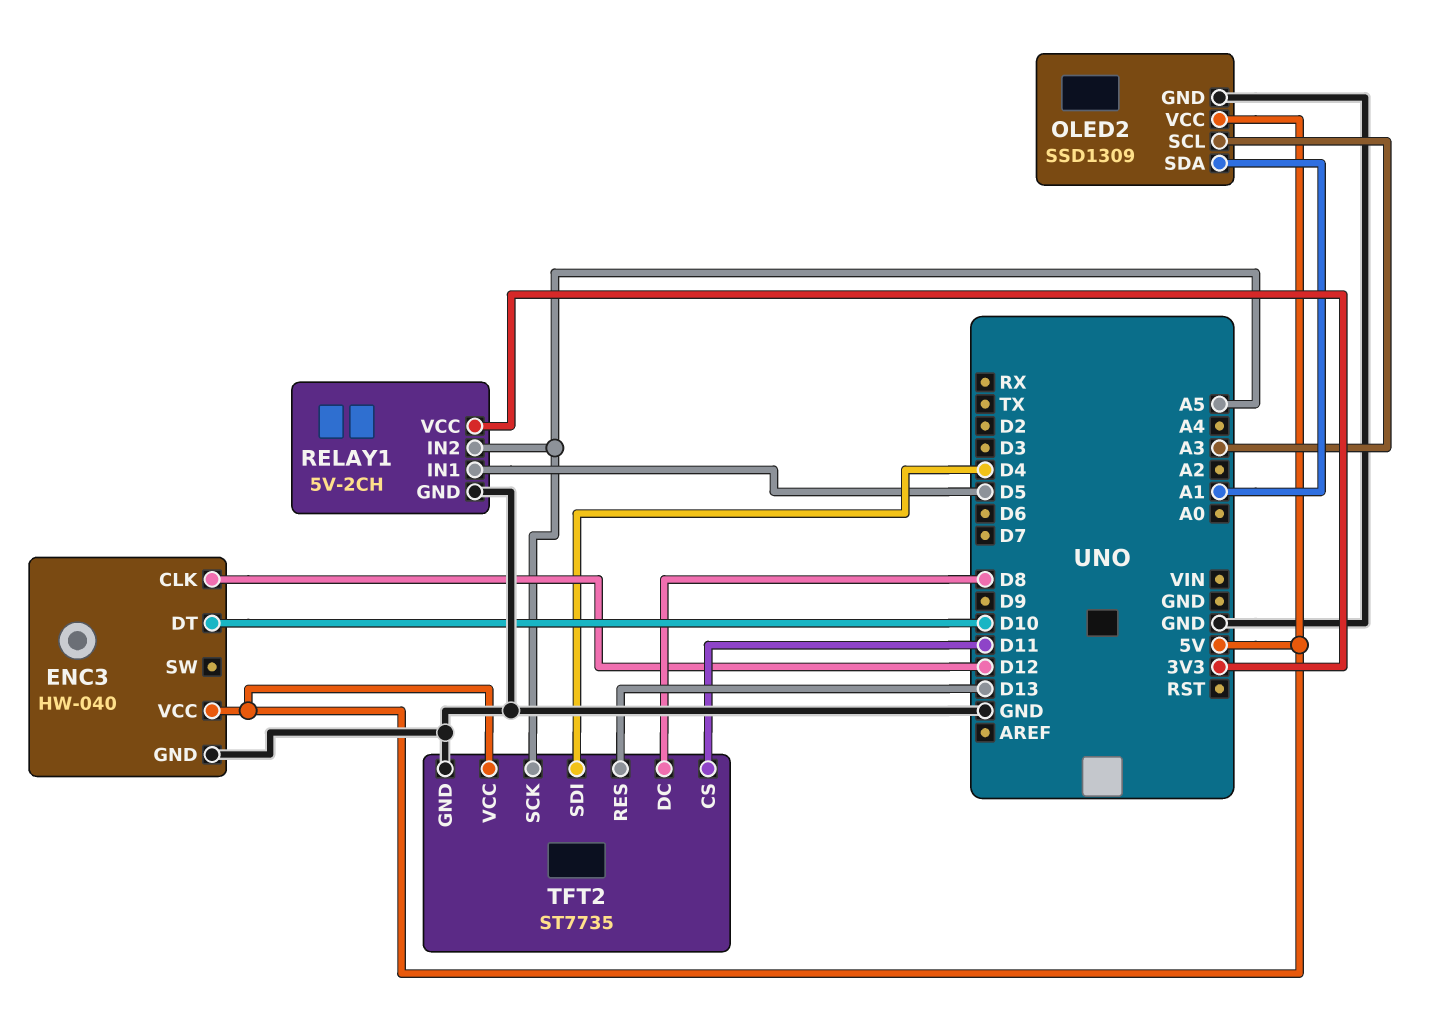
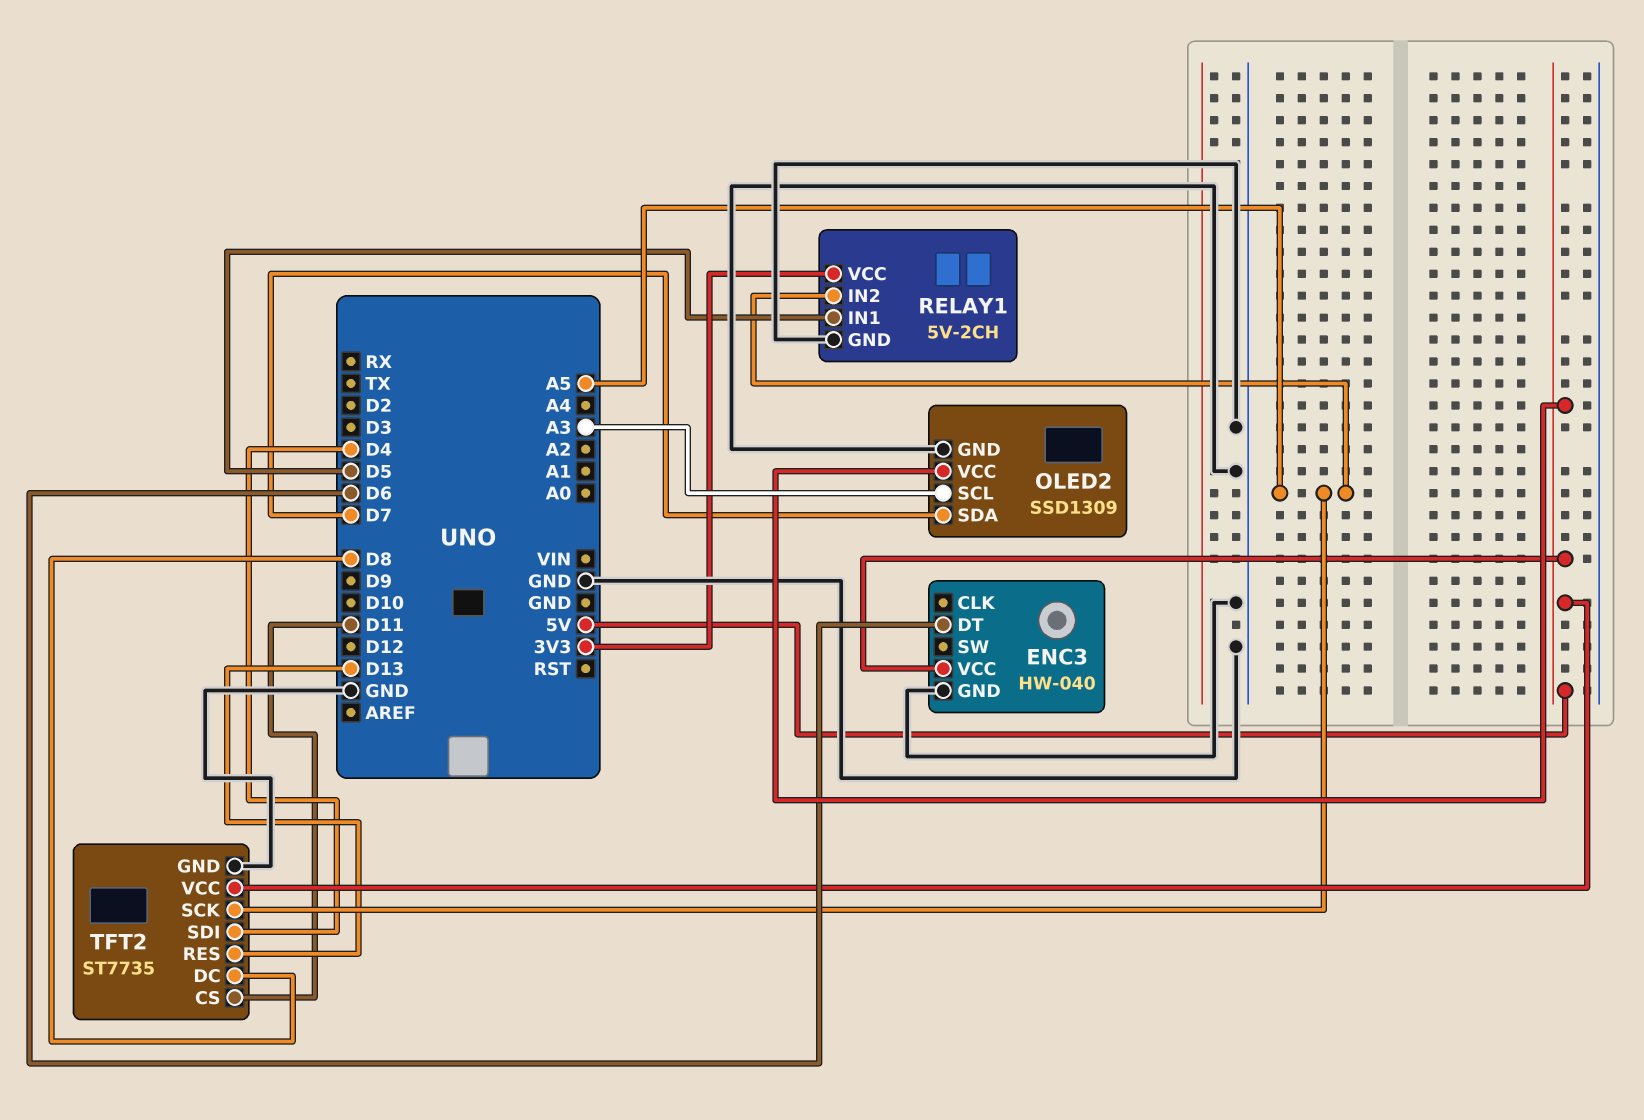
ENC3 pin CLK: D12 -> none
ENC3 pin DT: D10 -> D6
OLED2 pin SDA: A1 -> D7

